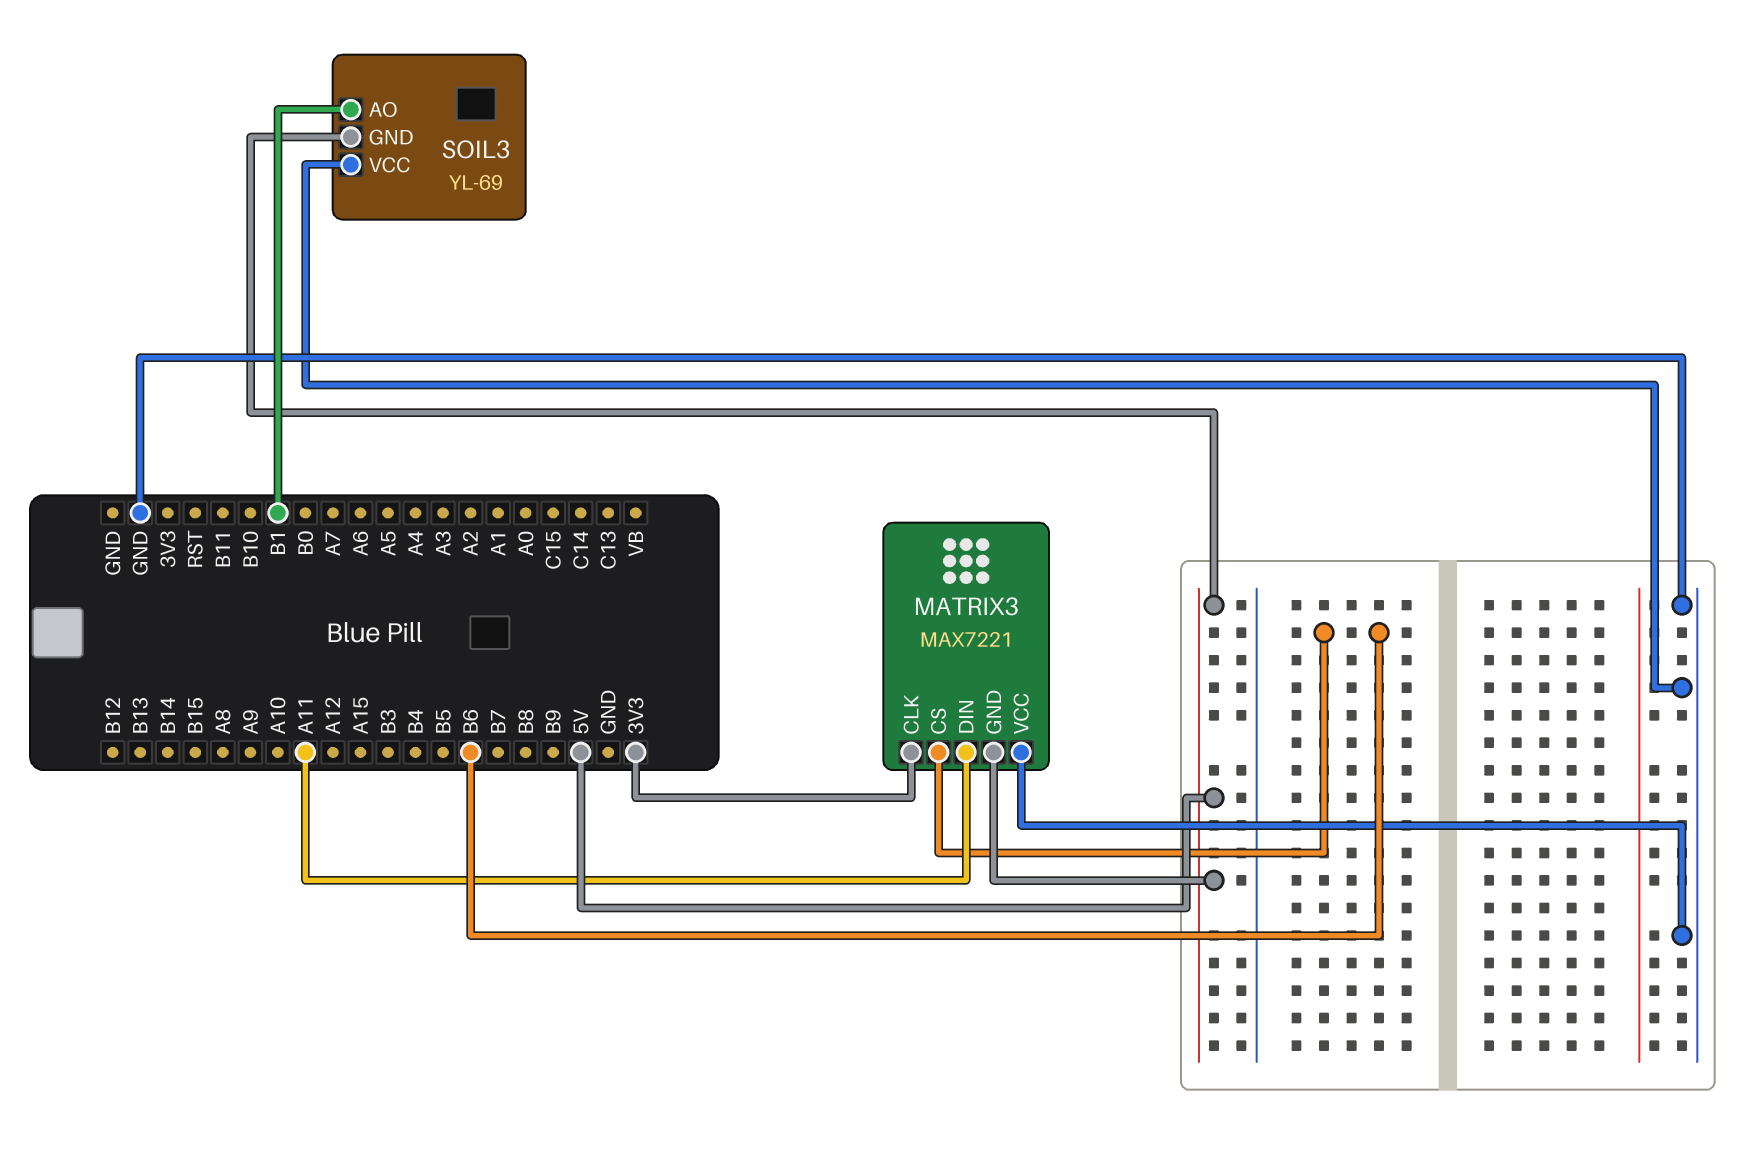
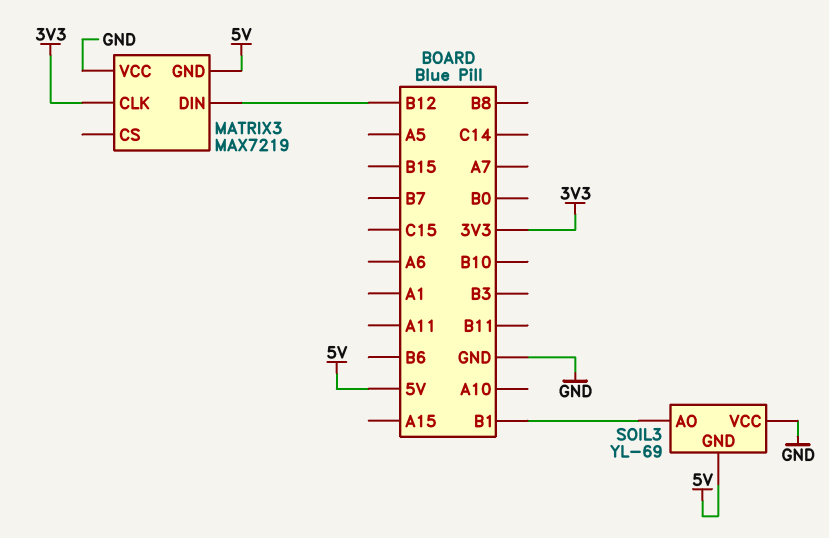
MATRIX3: MAX7221 -> MAX7219
MATRIX3 pin CS: B6 -> none
MATRIX3 pin DIN: A11 -> B12

